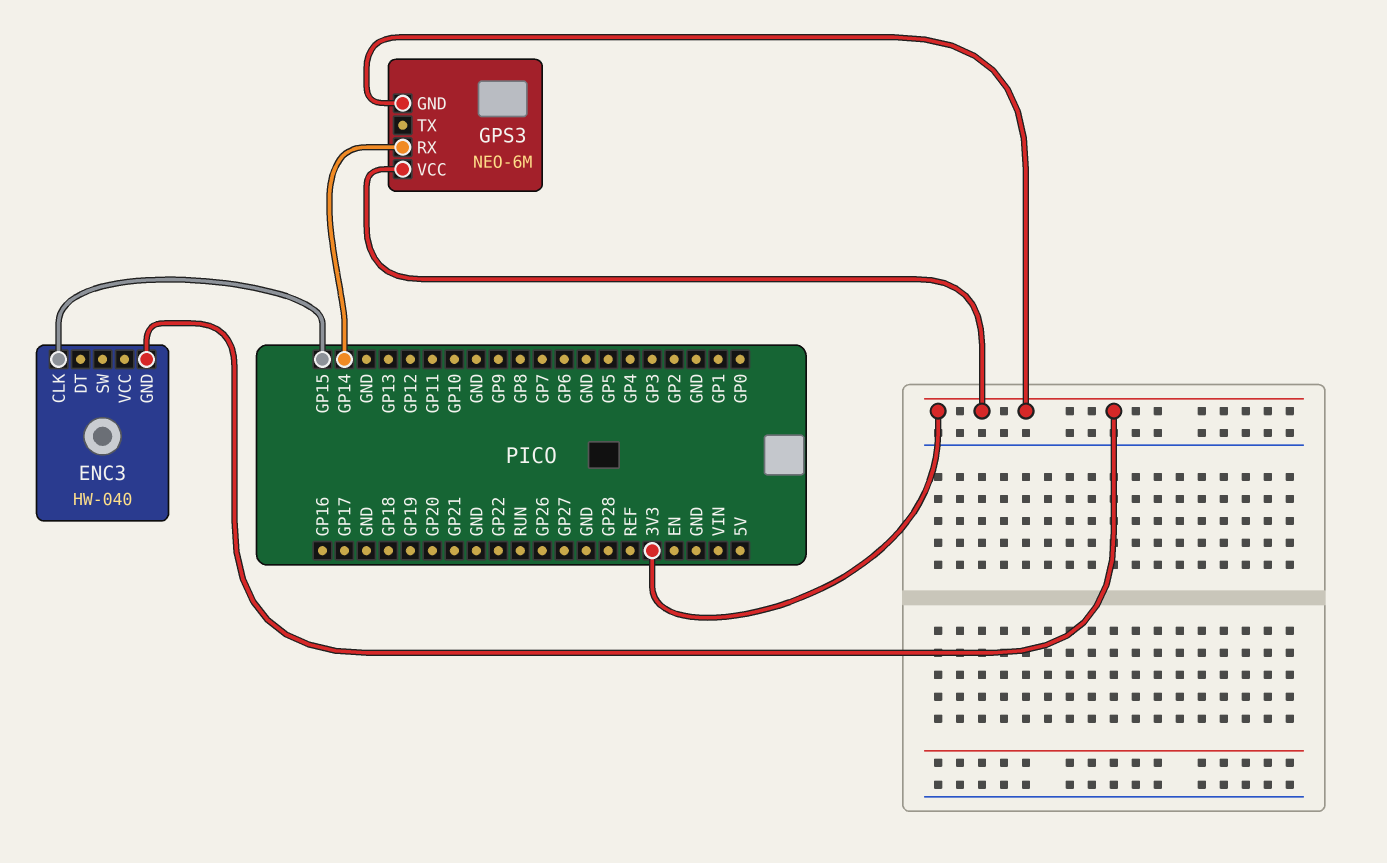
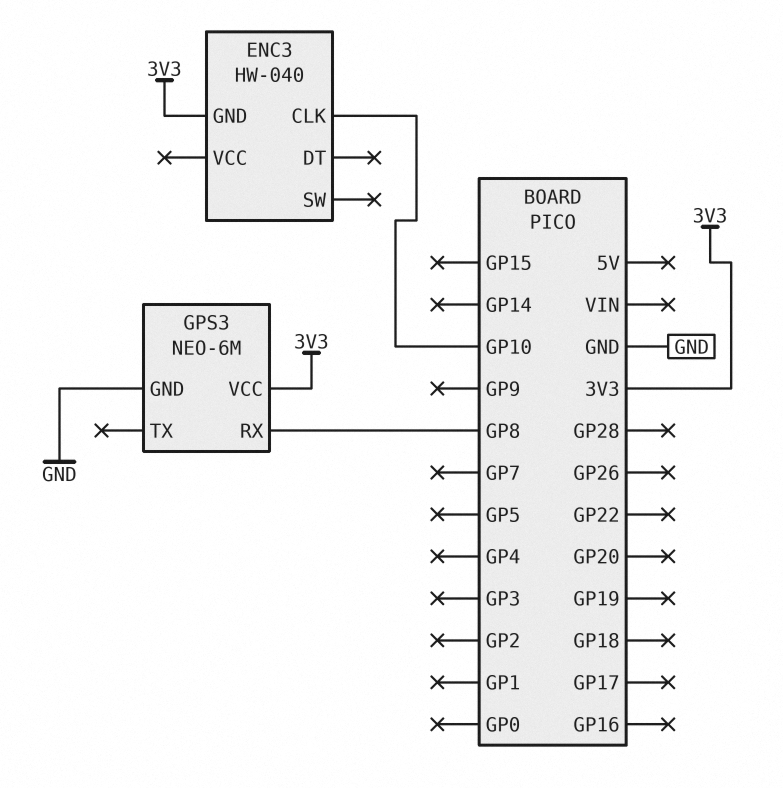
ENC3 pin CLK: GP15 -> GP10
GPS3 pin GND: 3V3 -> GND
GPS3 pin RX: GP14 -> GP8

